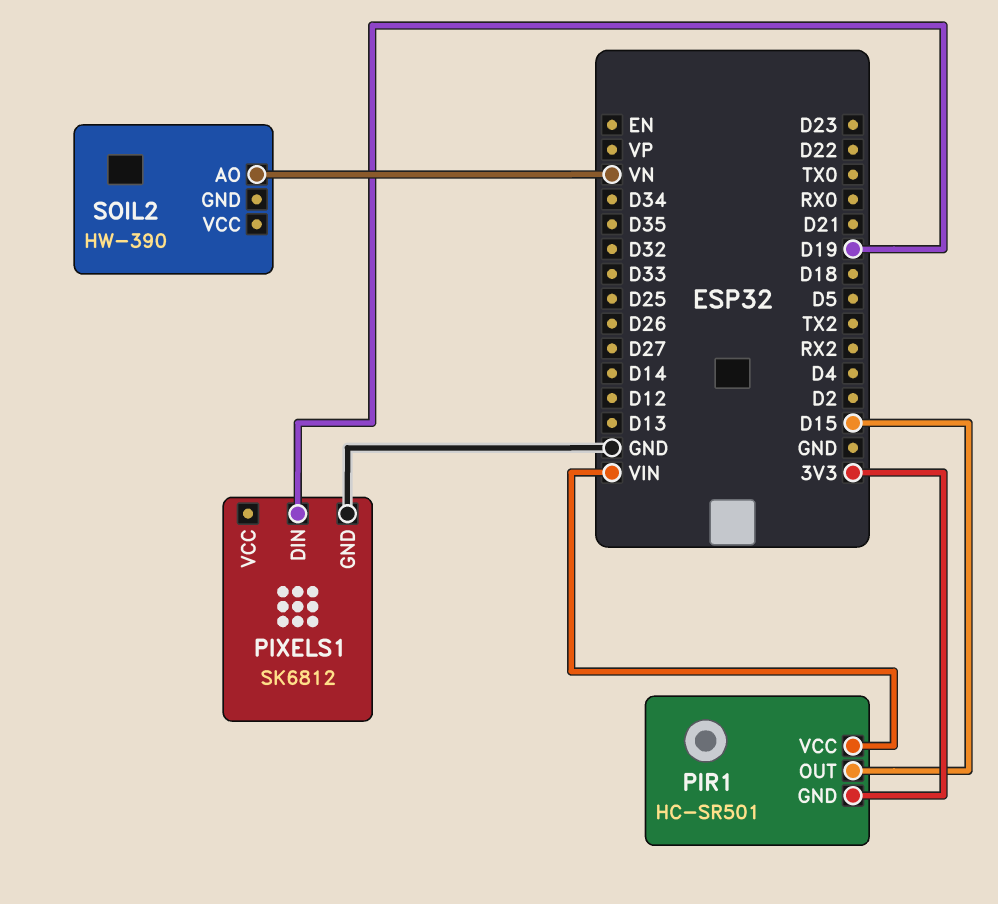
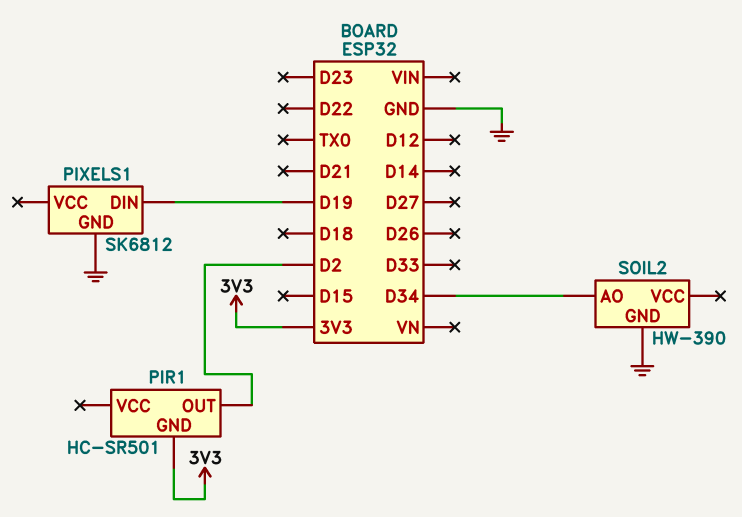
PIR1 pin OUT: D15 -> D2
PIR1 pin VCC: VIN -> none
SOIL2 pin AO: VN -> D34
SOIL2 pin GND: none -> GND

